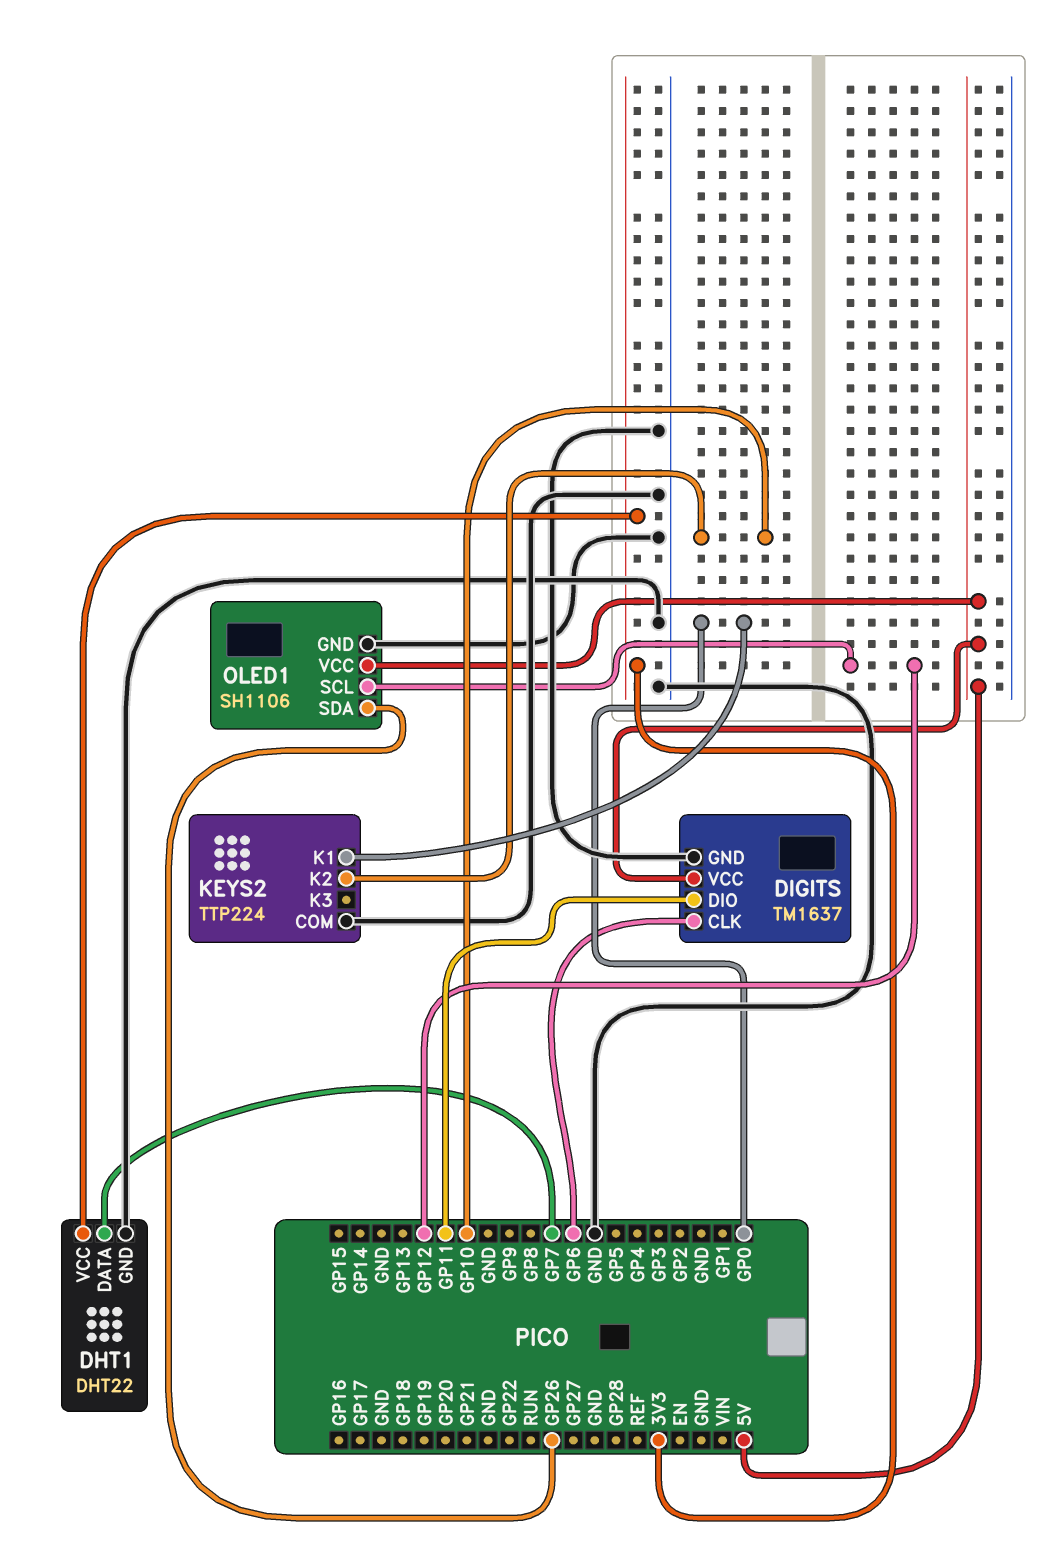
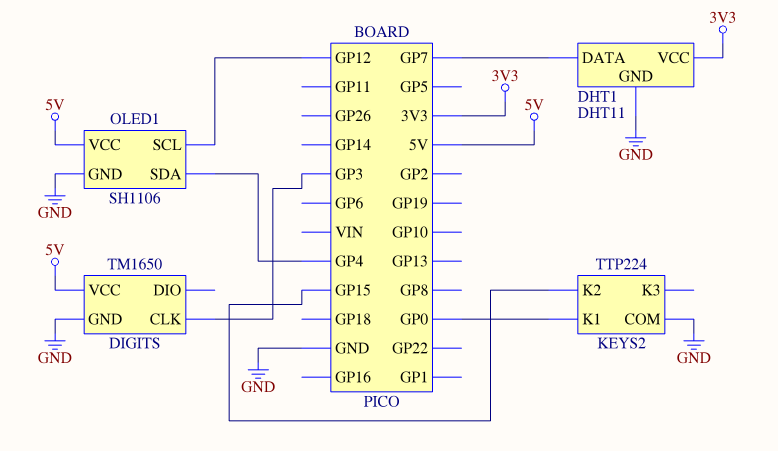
DHT1: DHT22 -> DHT11
DIGITS: TM1637 -> TM1650
DIGITS pin CLK: GP6 -> GP3
DIGITS pin DIO: GP11 -> none
KEYS2 pin K2: GP10 -> GP15
OLED1 pin SDA: GP26 -> GP4

